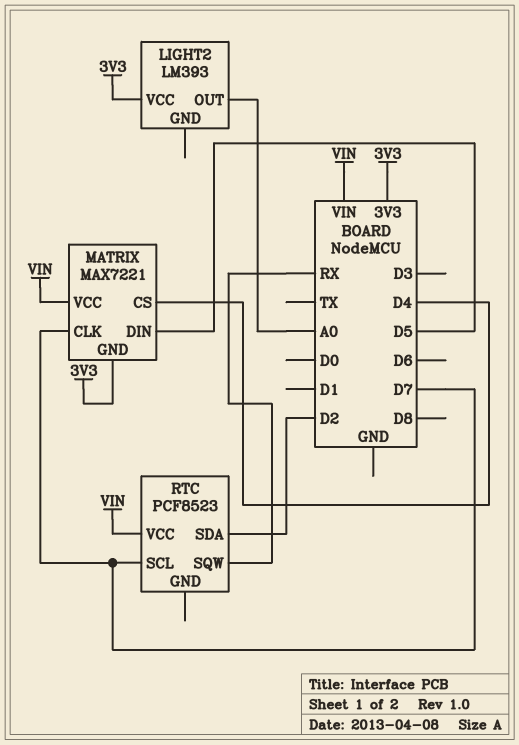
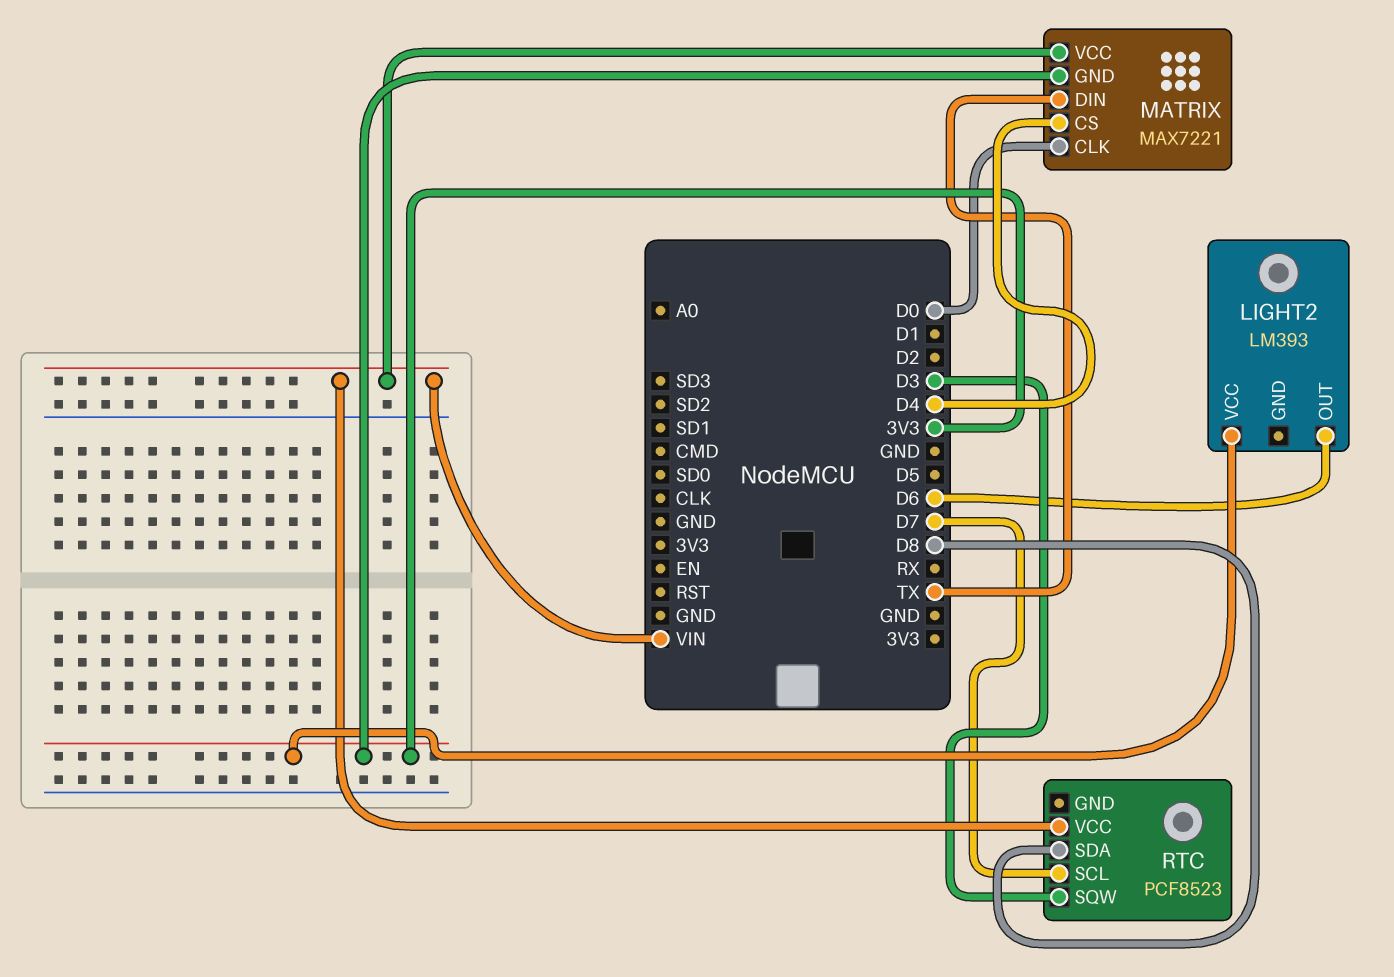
LIGHT2 pin OUT: A0 -> D6
MATRIX pin CLK: D7 -> D0
MATRIX pin DIN: D5 -> TX
RTC pin SDA: D2 -> D8
RTC pin SQW: RX -> D3

